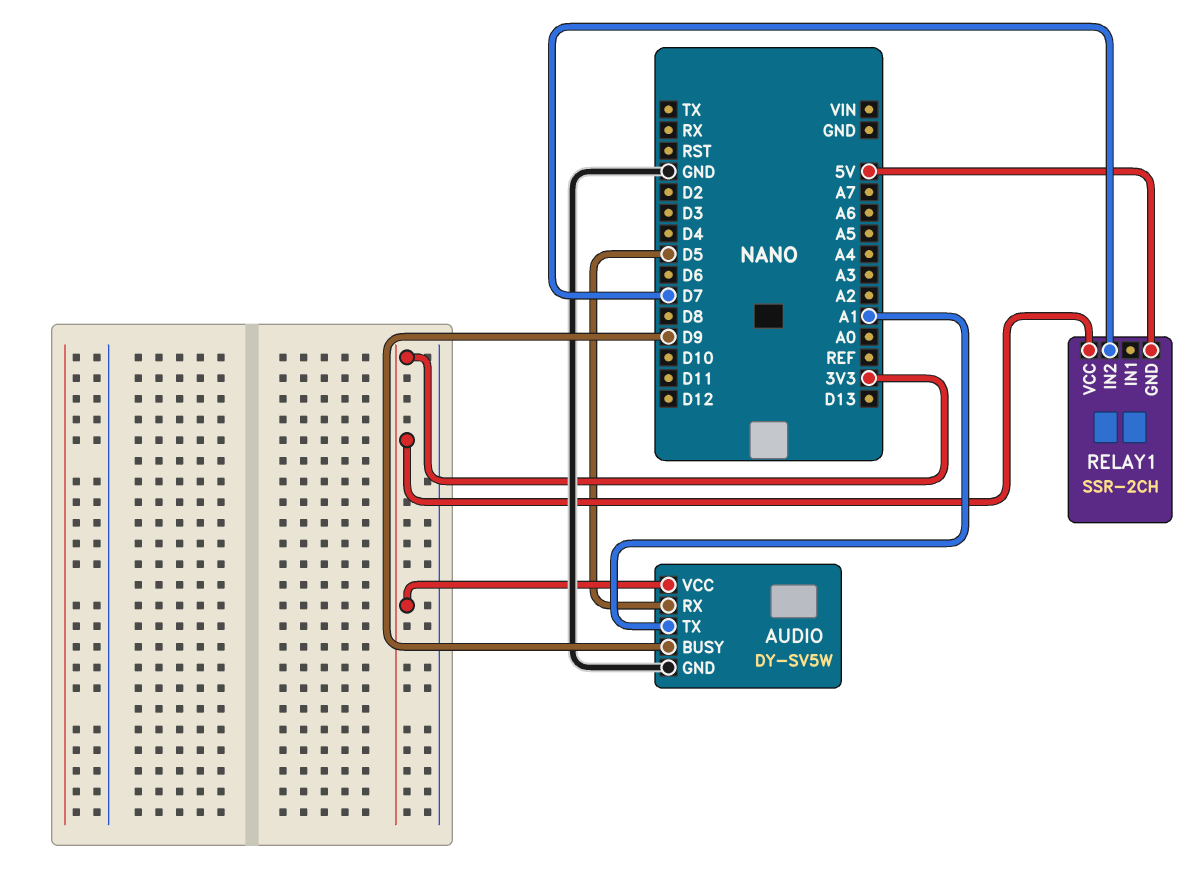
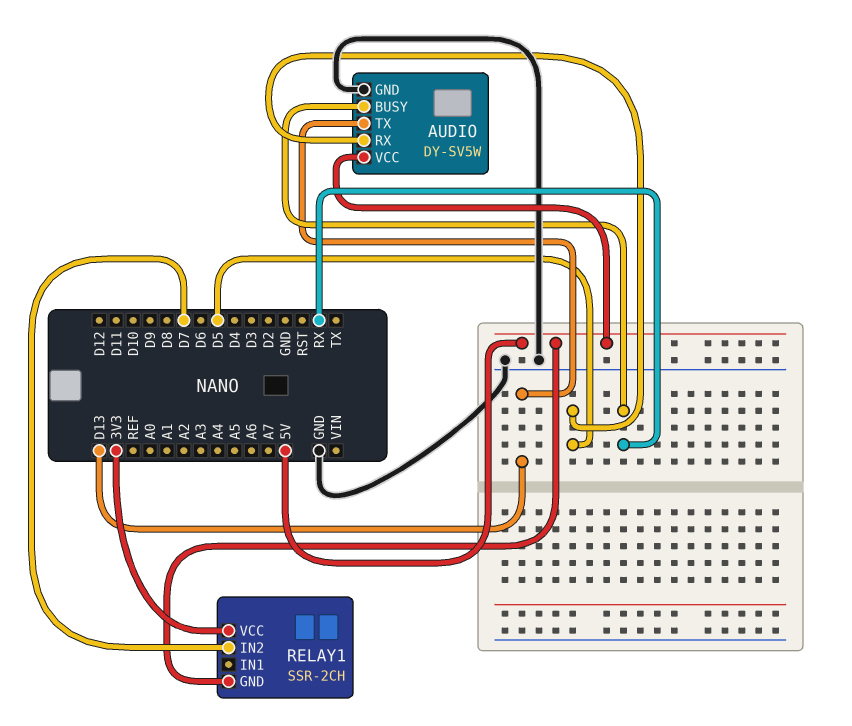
AUDIO pin BUSY: D9 -> RX
AUDIO pin TX: A1 -> D13
AUDIO pin VCC: 3V3 -> 5V

